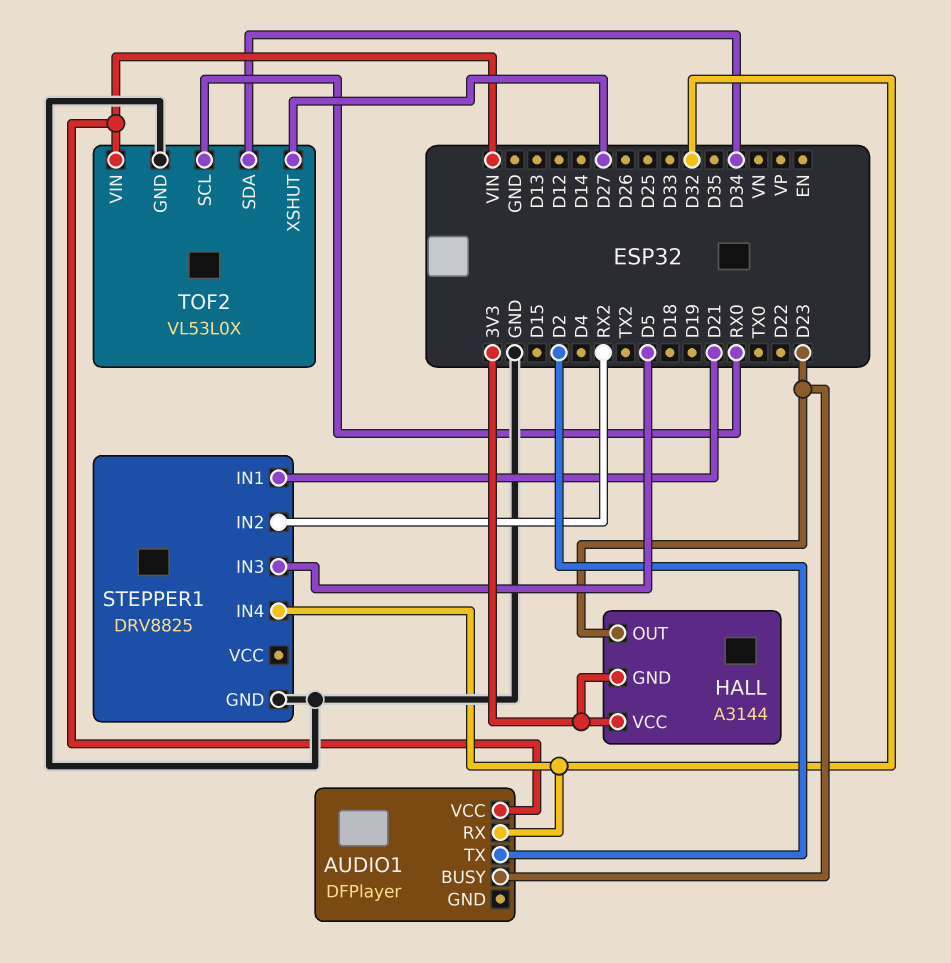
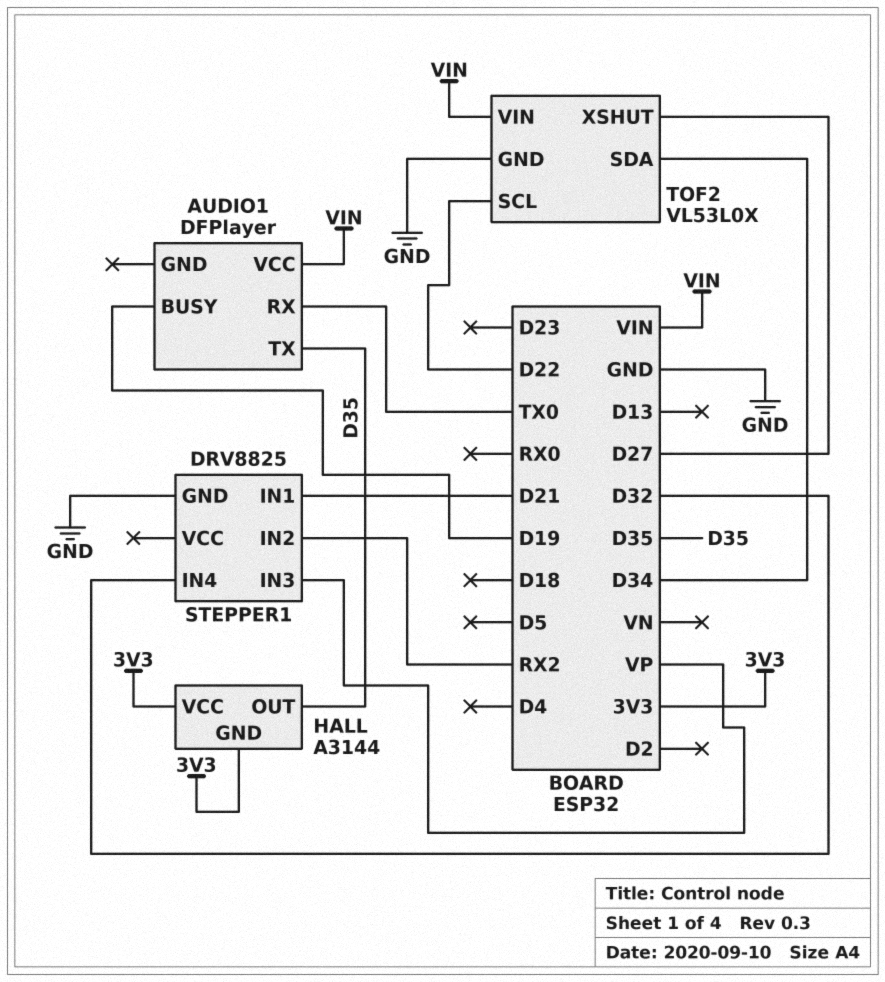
AUDIO1 pin BUSY: D23 -> D19
AUDIO1 pin RX: D32 -> TX0
AUDIO1 pin TX: D2 -> D35
HALL pin OUT: D23 -> D35
STEPPER1 pin IN3: D5 -> VP
TOF2 pin SCL: RX0 -> D22

